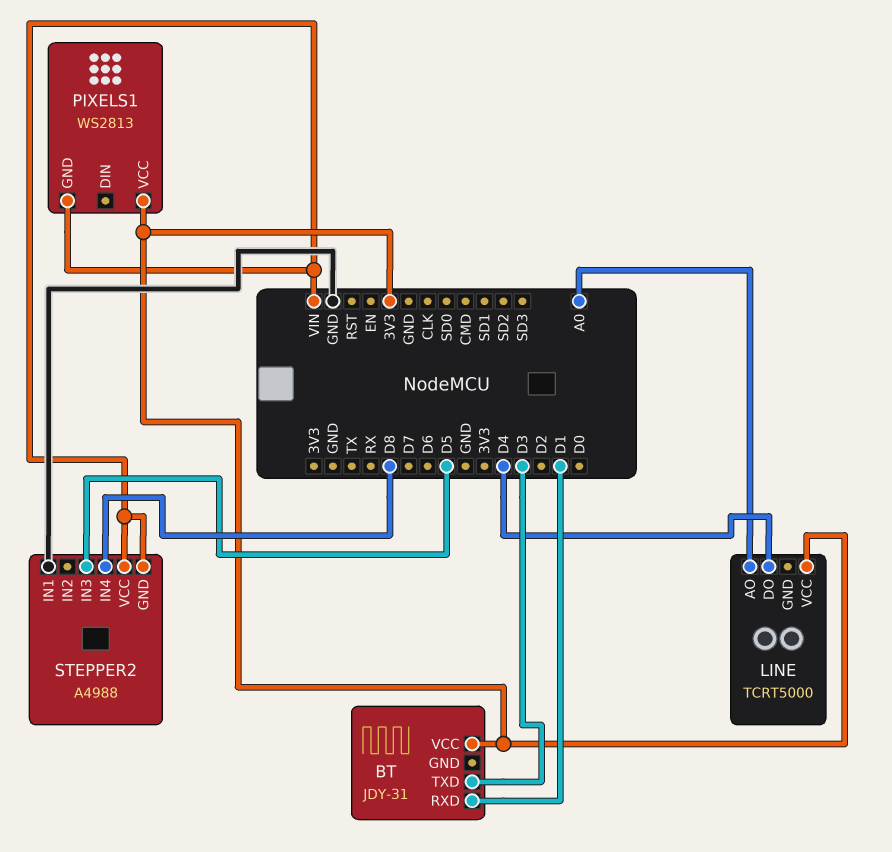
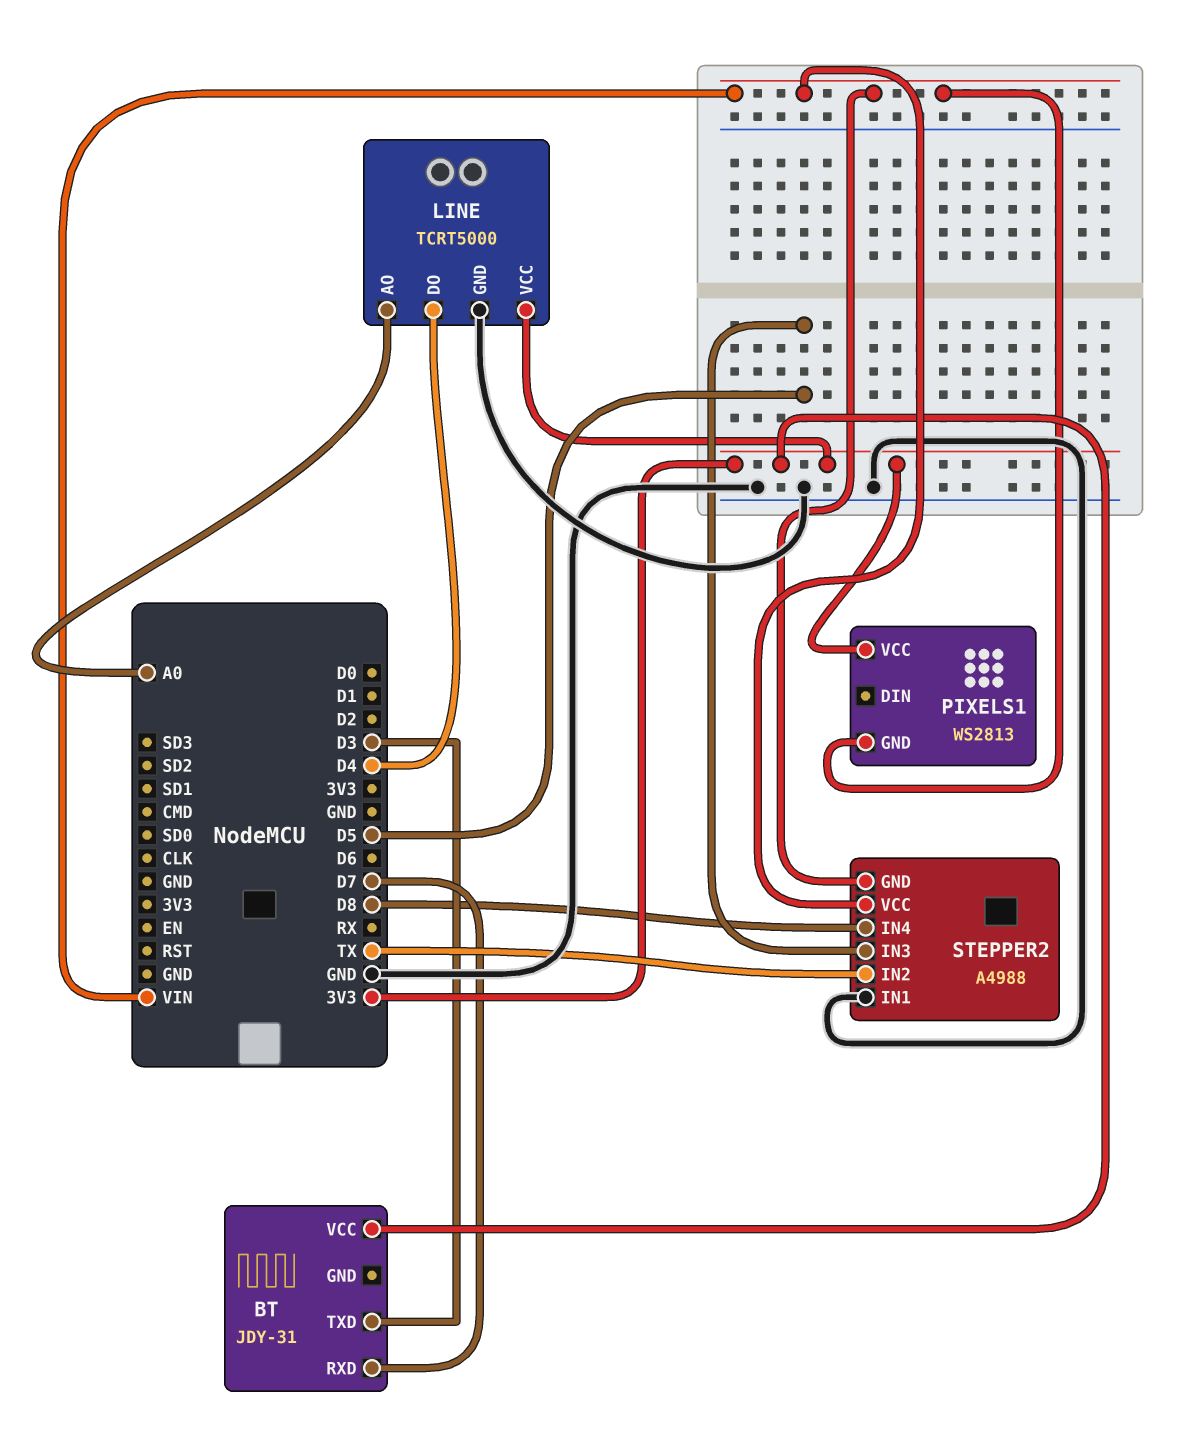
BT pin RXD: D1 -> D7
LINE pin GND: none -> GND
STEPPER2 pin IN2: none -> TX

